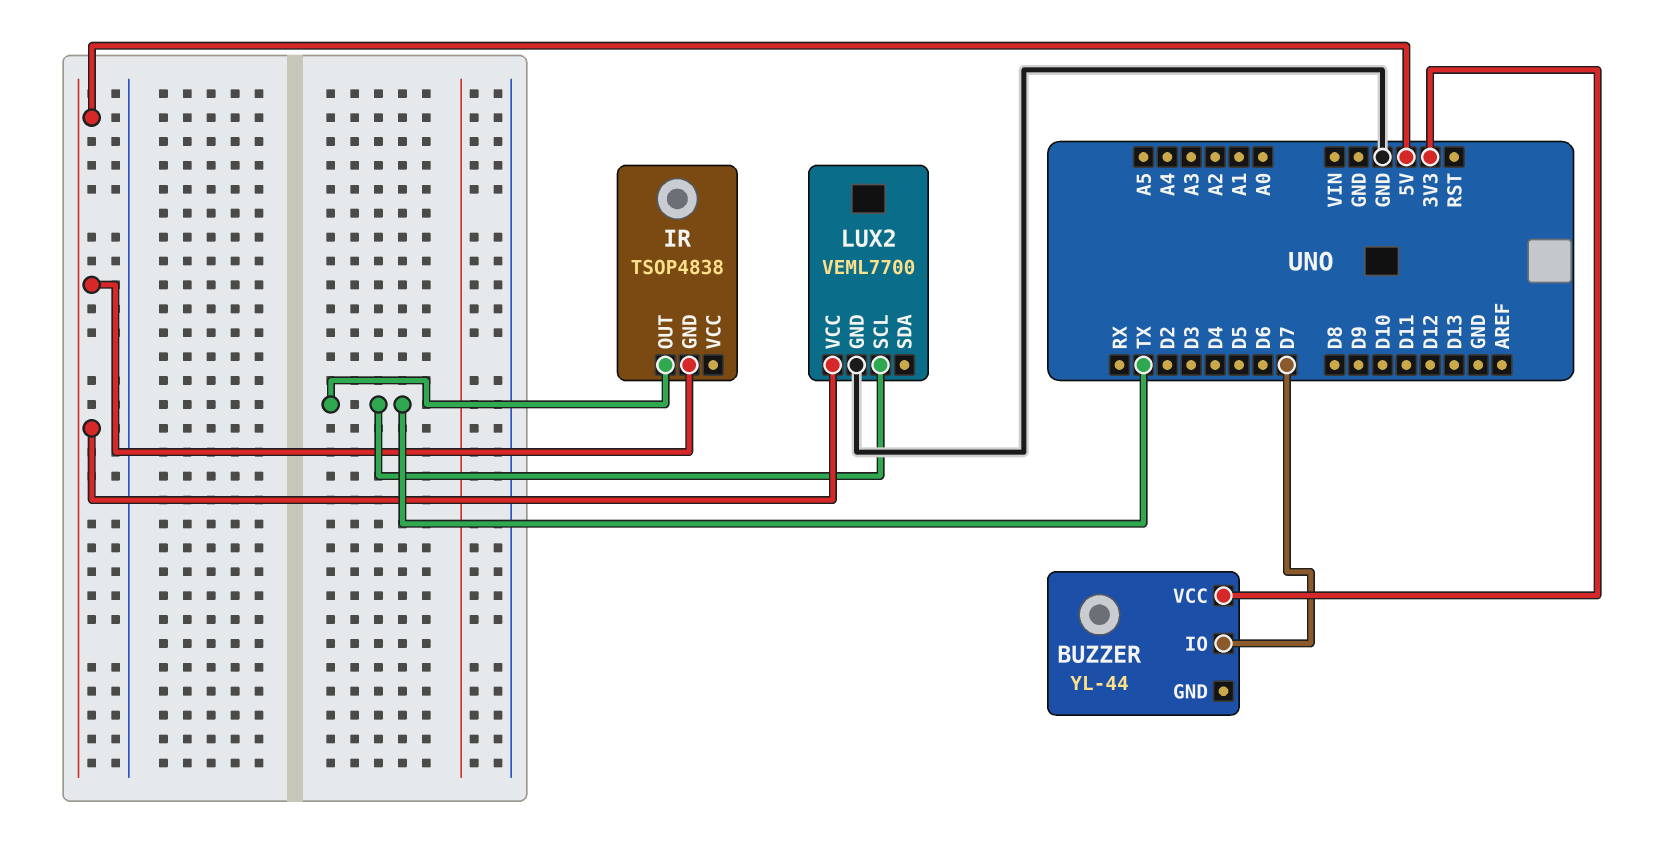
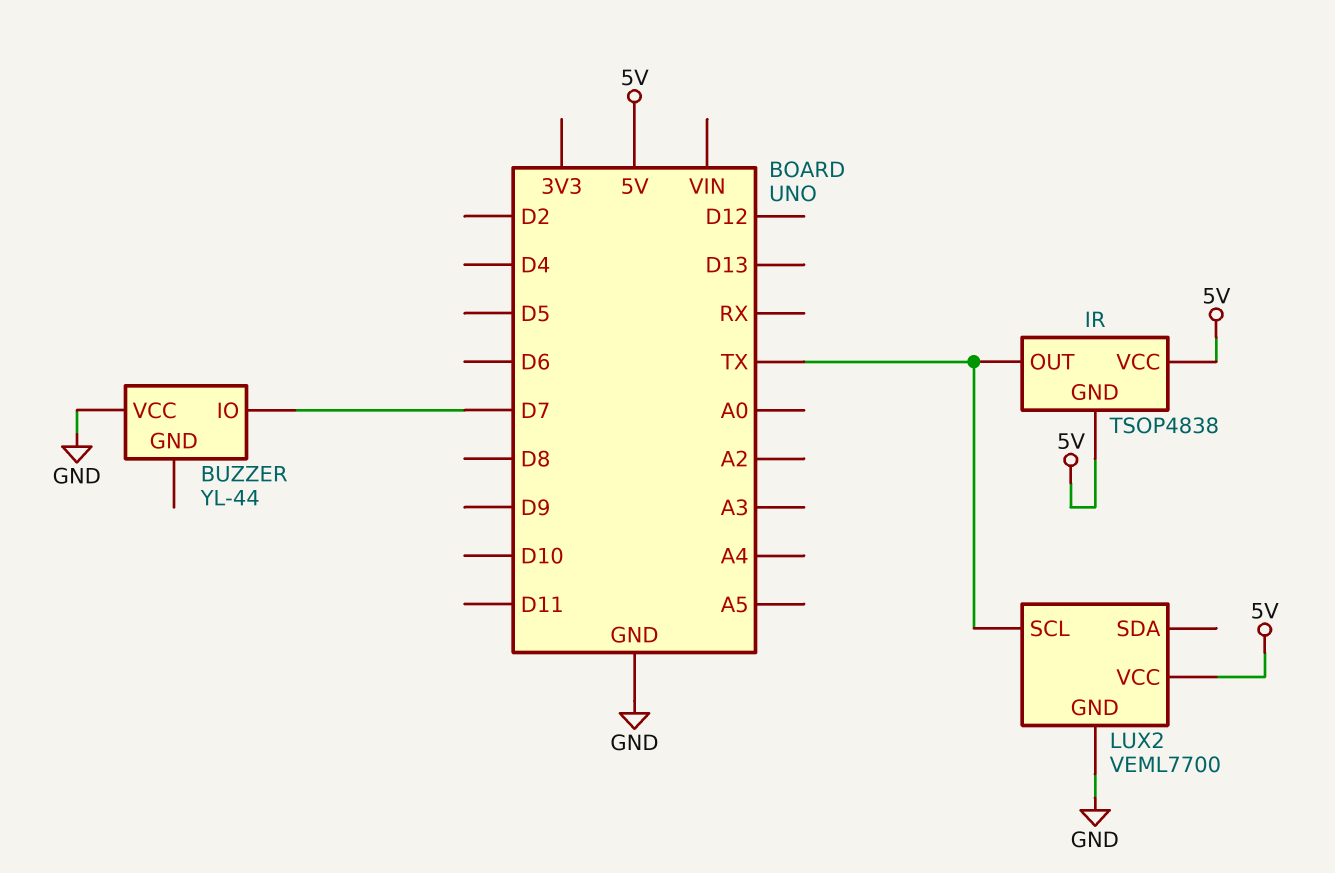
BUZZER pin VCC: 3V3 -> GND
IR pin VCC: none -> 5V

